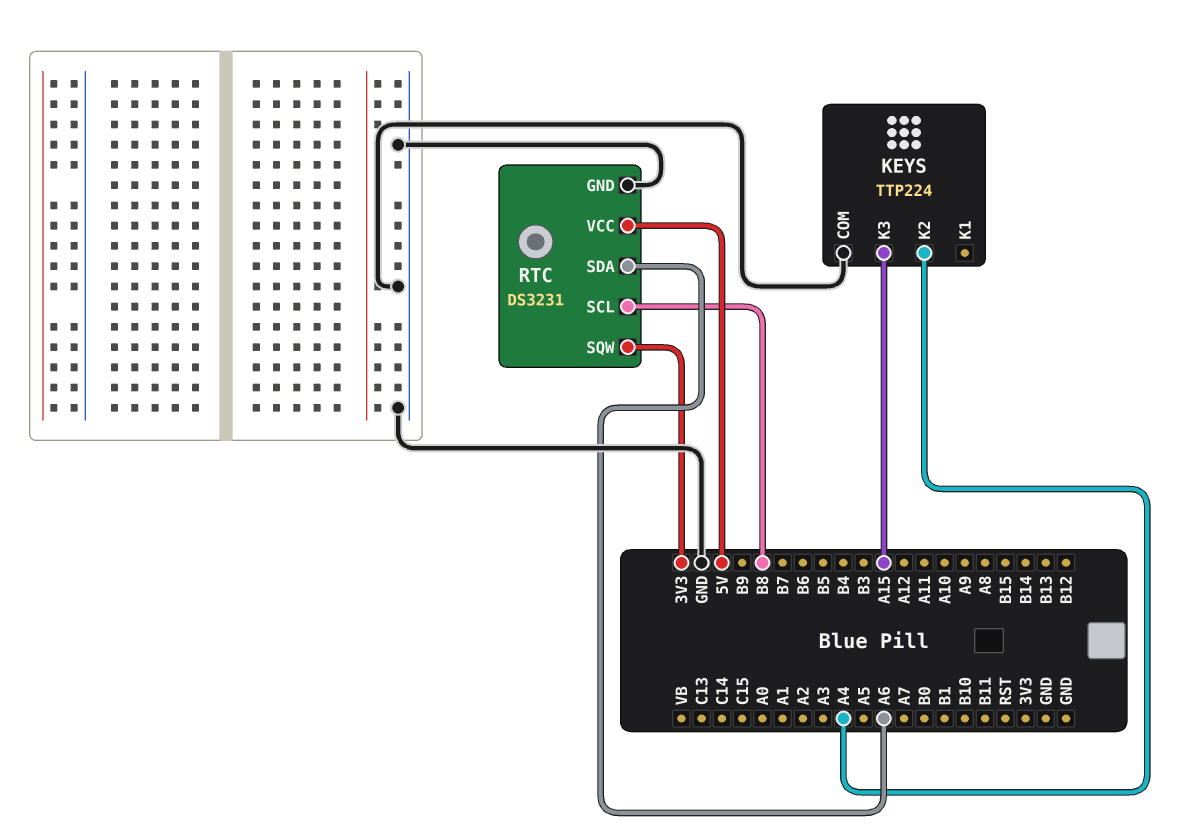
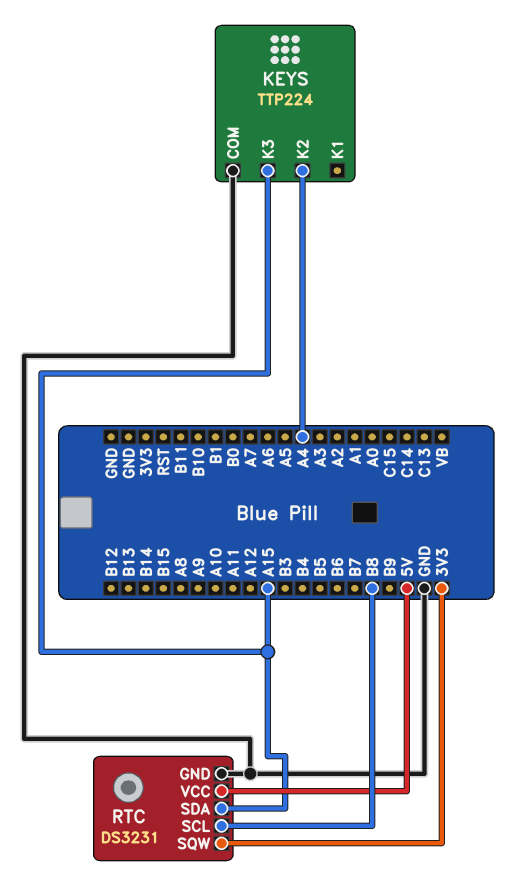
RTC pin SDA: A6 -> A15

